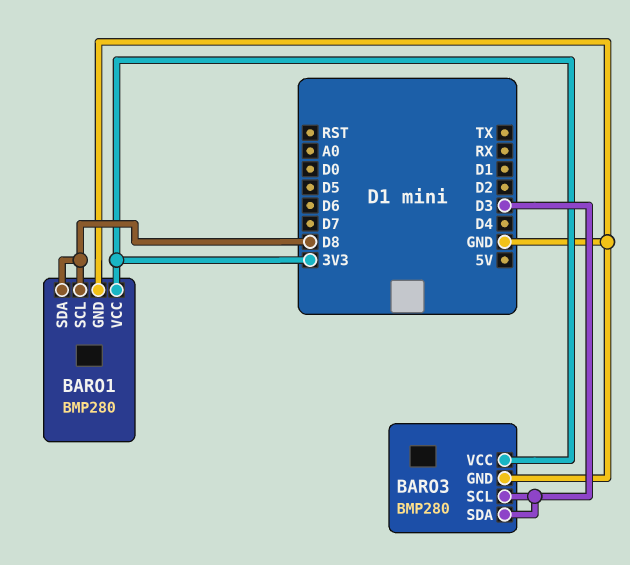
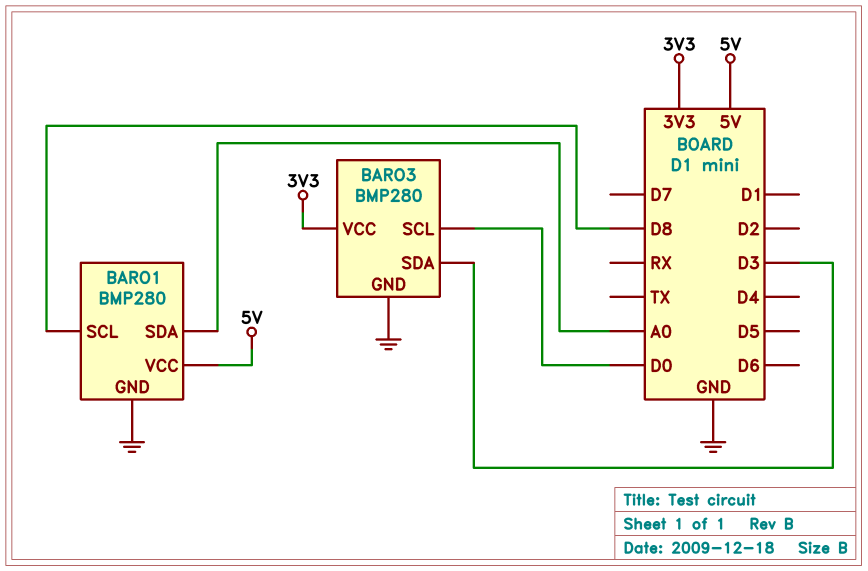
BARO1 pin SDA: D8 -> A0
BARO1 pin VCC: 3V3 -> 5V
BARO3 pin SCL: D3 -> D0

